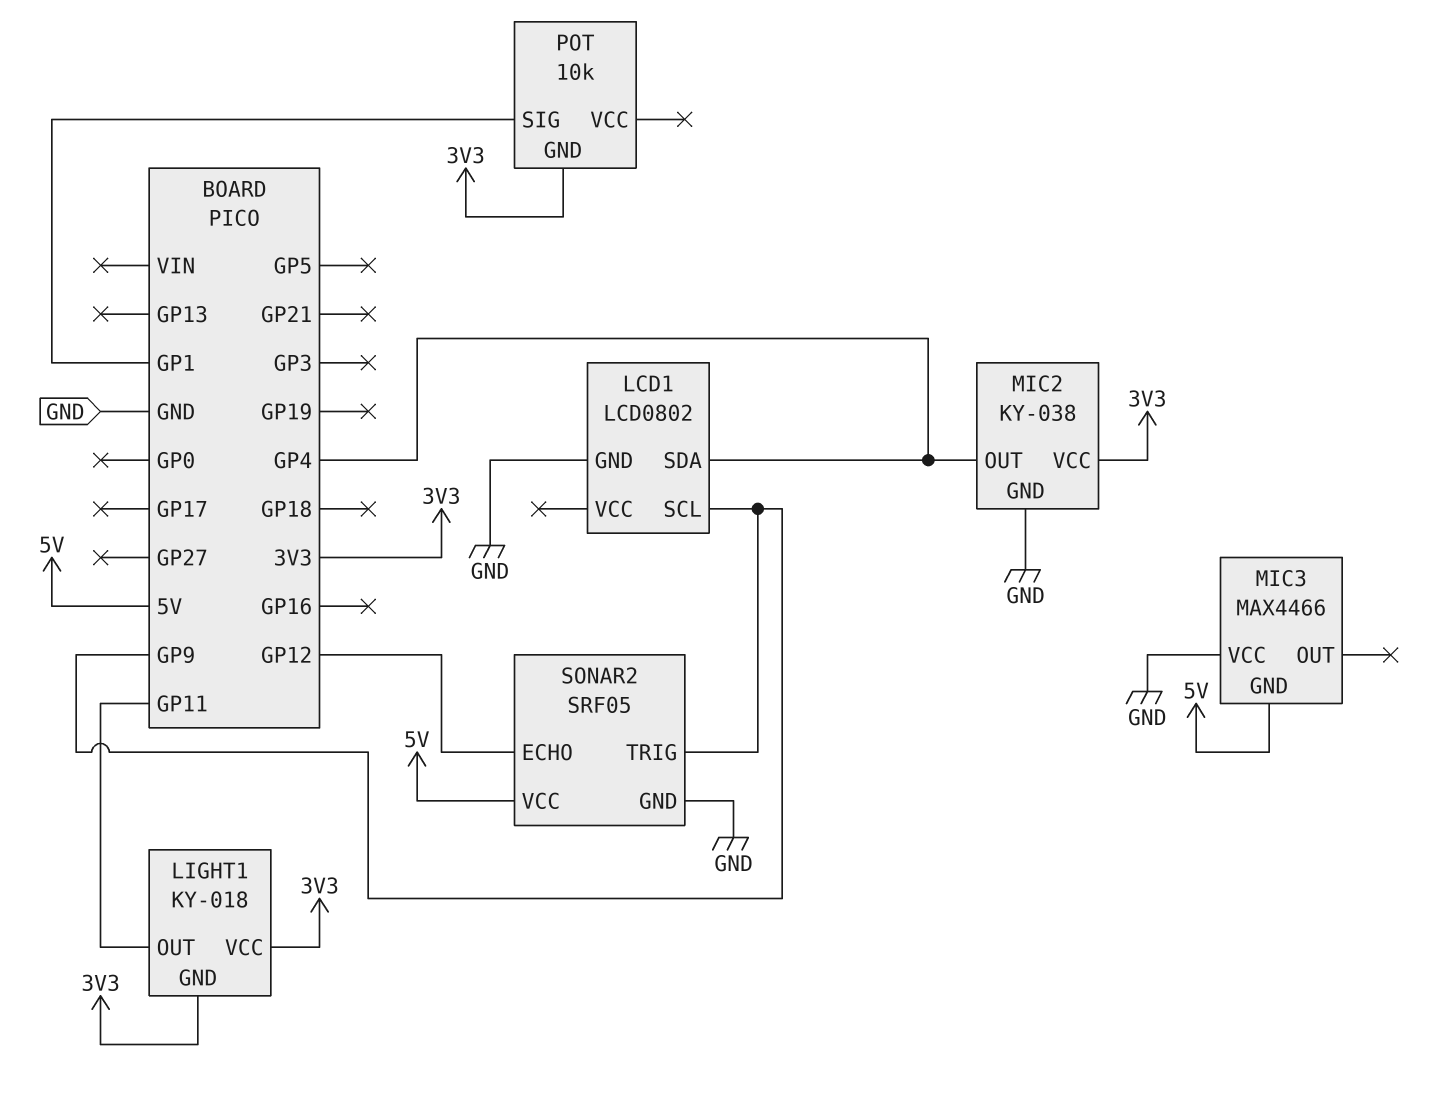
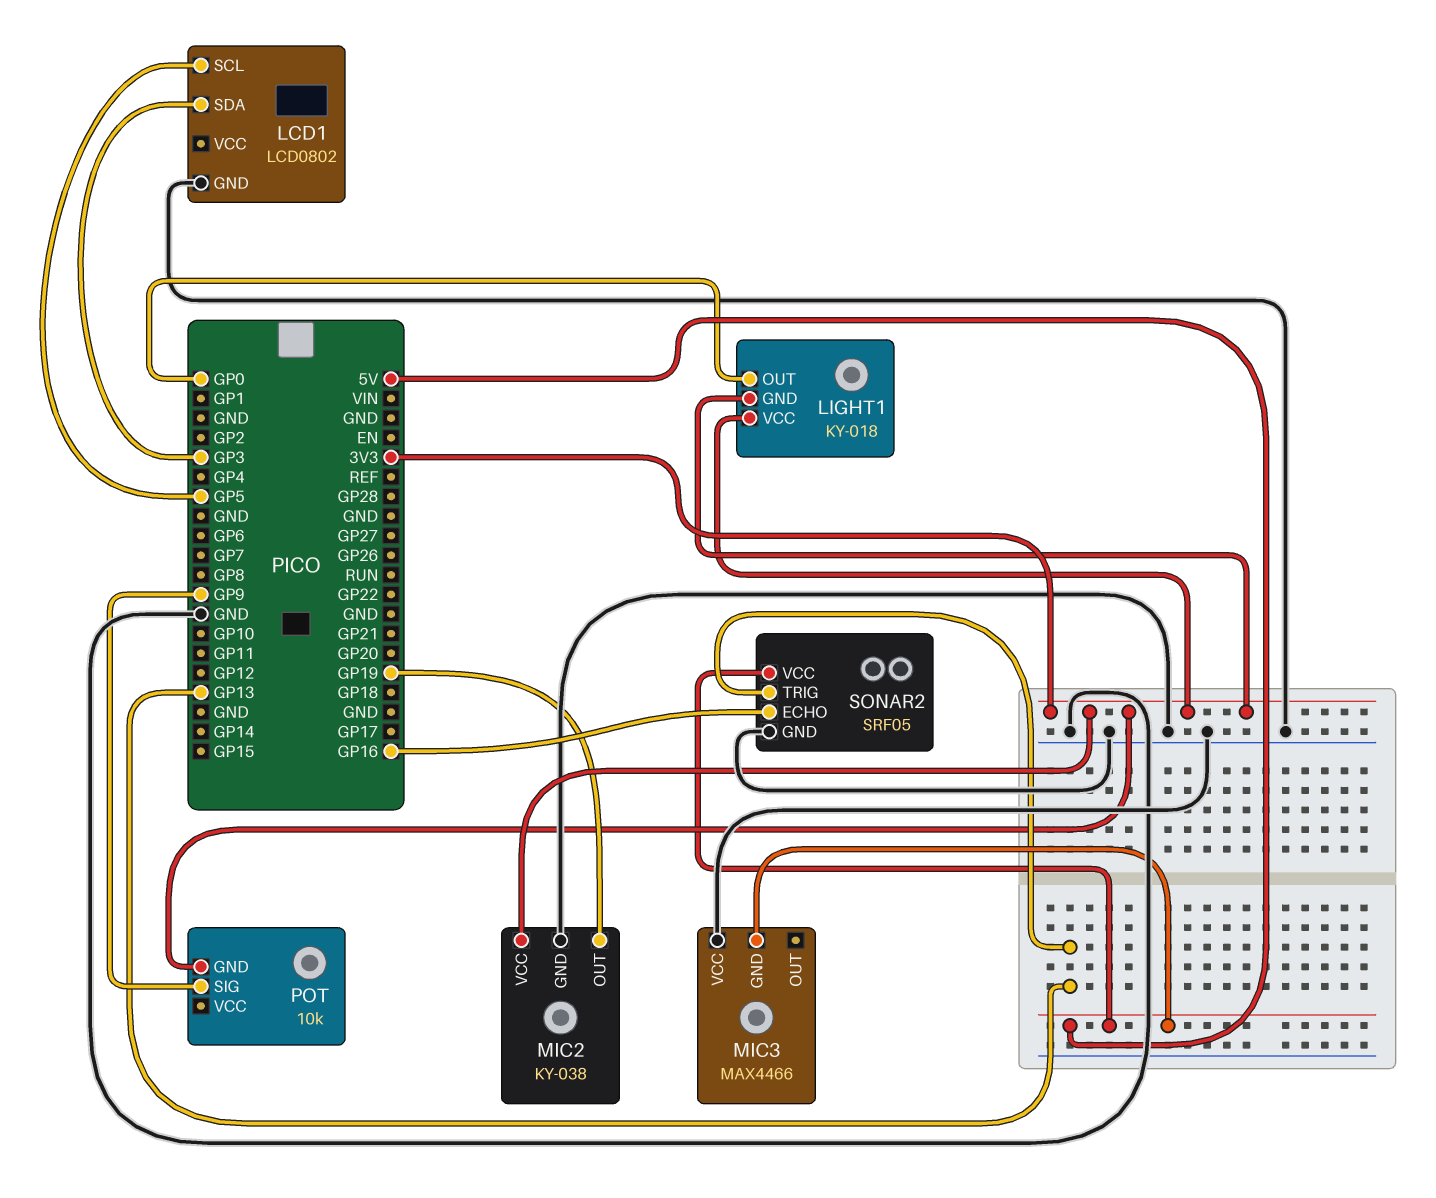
LCD1 pin SCL: GP9 -> GP5
LCD1 pin SDA: GP4 -> GP3
LIGHT1 pin OUT: GP11 -> GP0
MIC2 pin OUT: GP4 -> GP19
POT pin SIG: GP1 -> GP9
SONAR2 pin ECHO: GP12 -> GP16
SONAR2 pin TRIG: GP9 -> GP13

